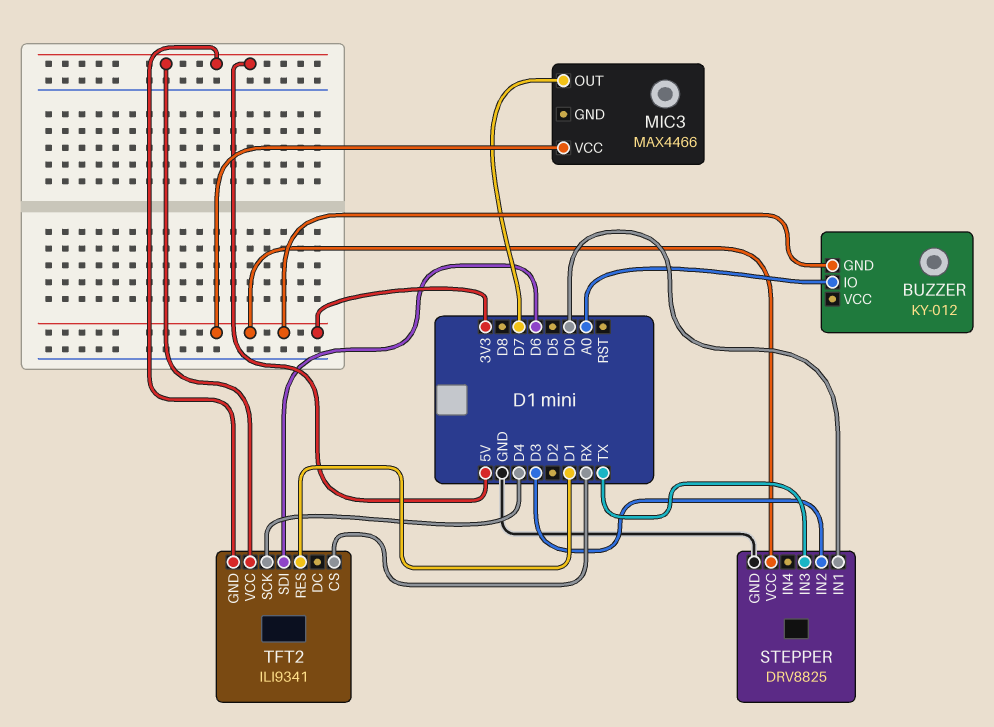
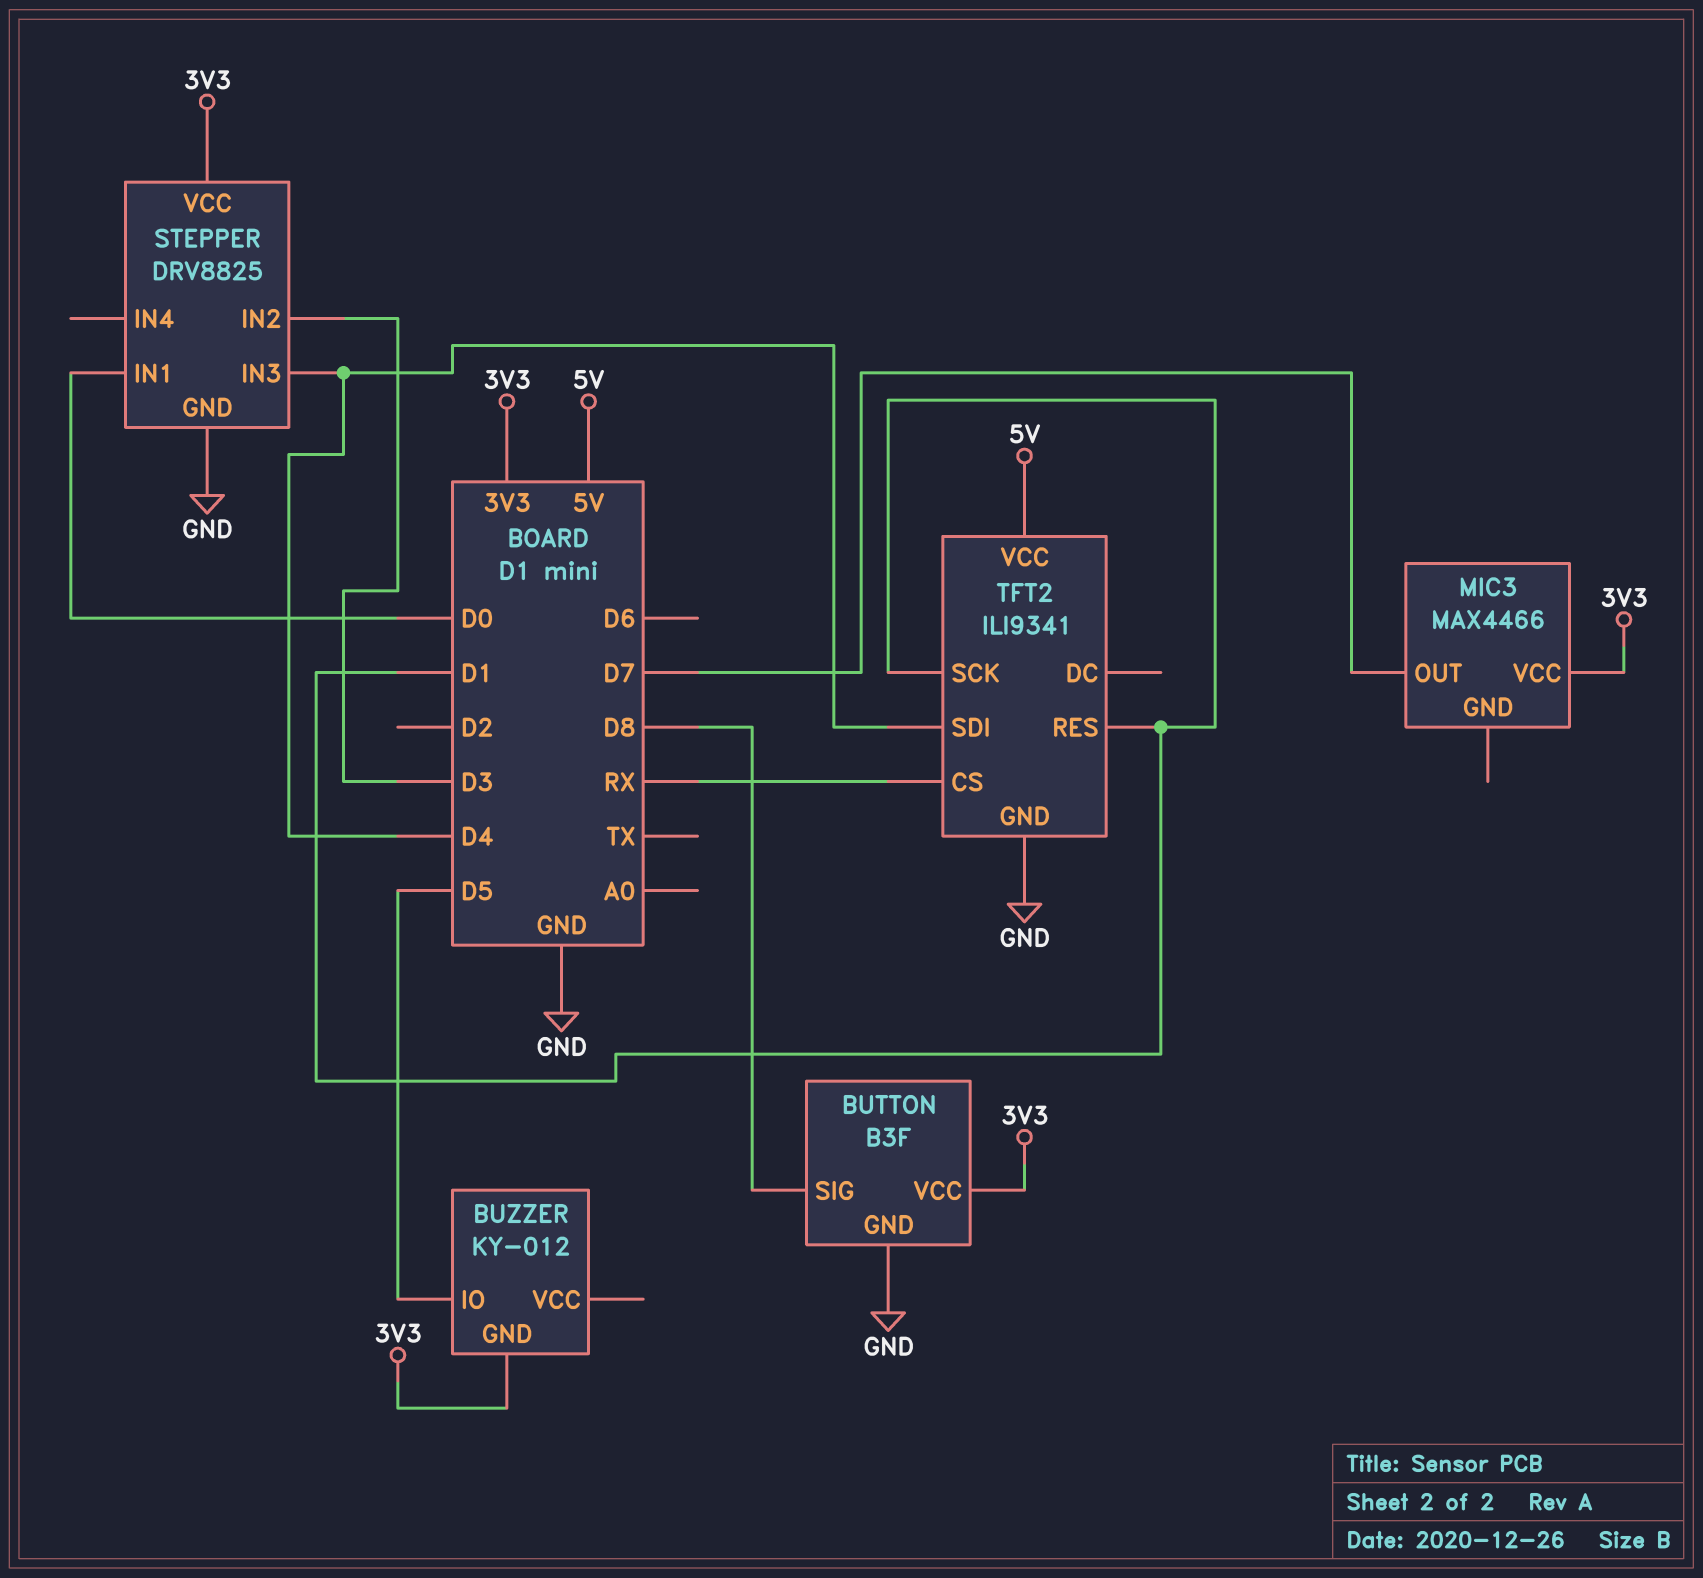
BUTTON: none -> B3F
BUTTON pin GND: none -> GND
BUTTON pin SIG: none -> D8
BUTTON pin VCC: none -> 3V3
BUZZER pin IO: A0 -> D5
STEPPER pin IN3: TX -> D4
TFT2 pin GND: 5V -> GND
TFT2 pin SCK: D4 -> D1
TFT2 pin SDI: D6 -> D4

